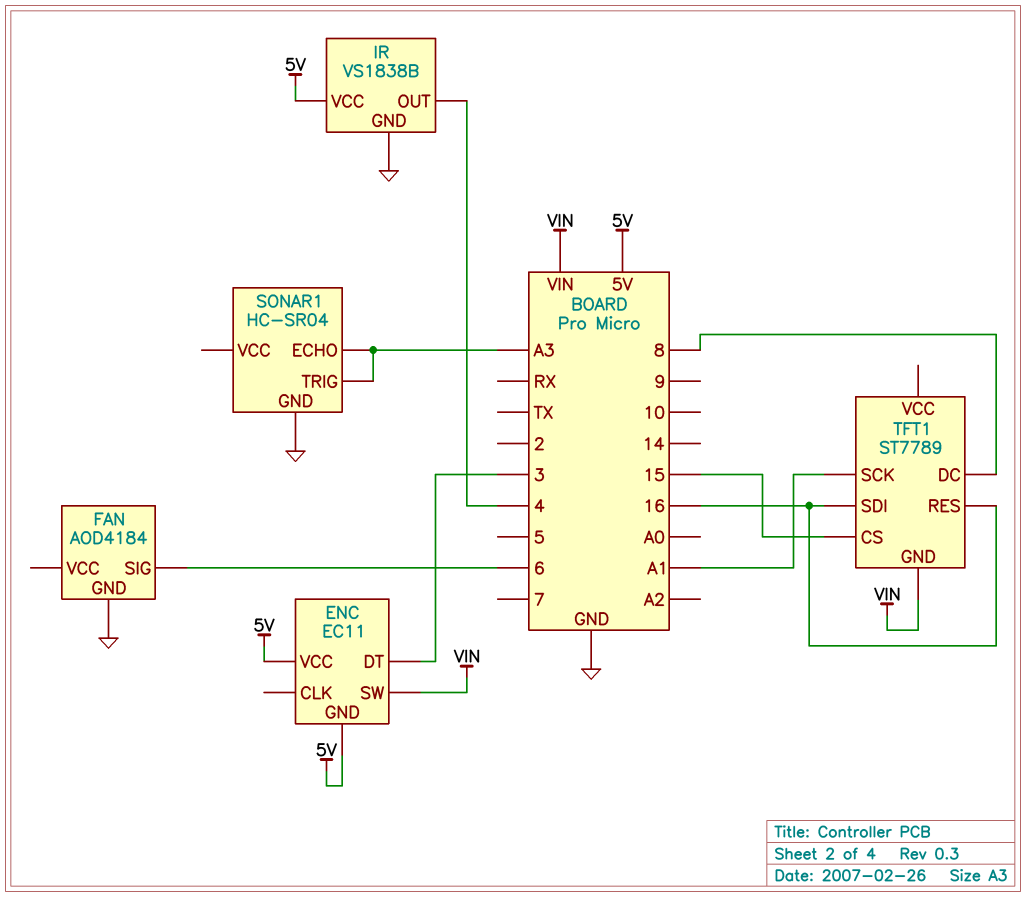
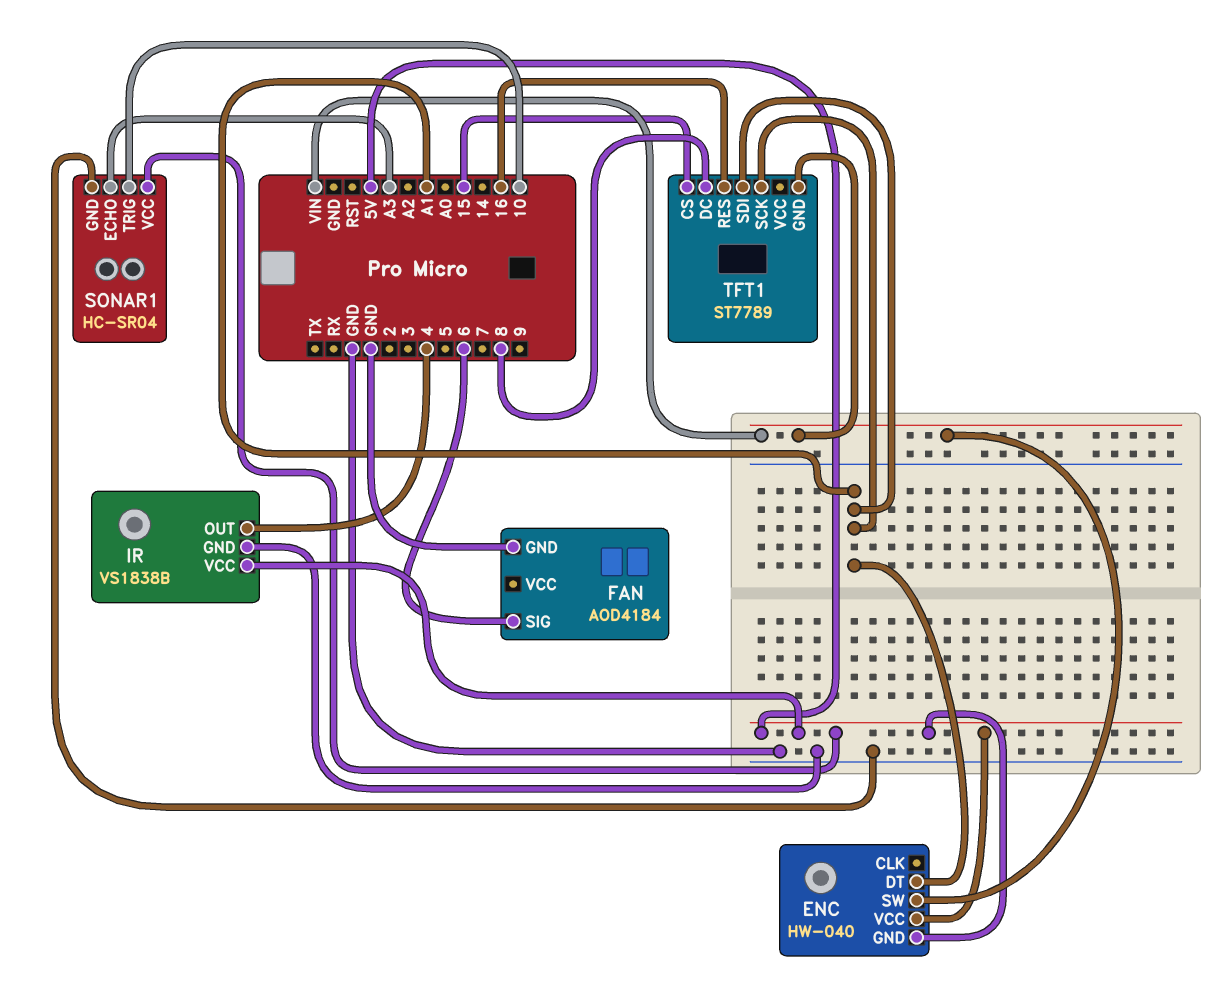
ENC: EC11 -> HW-040
ENC pin DT: 3 -> A1
SONAR1 pin TRIG: A3 -> 10
SONAR1 pin VCC: none -> 5V
TFT1 pin SDI: 16 -> A1

